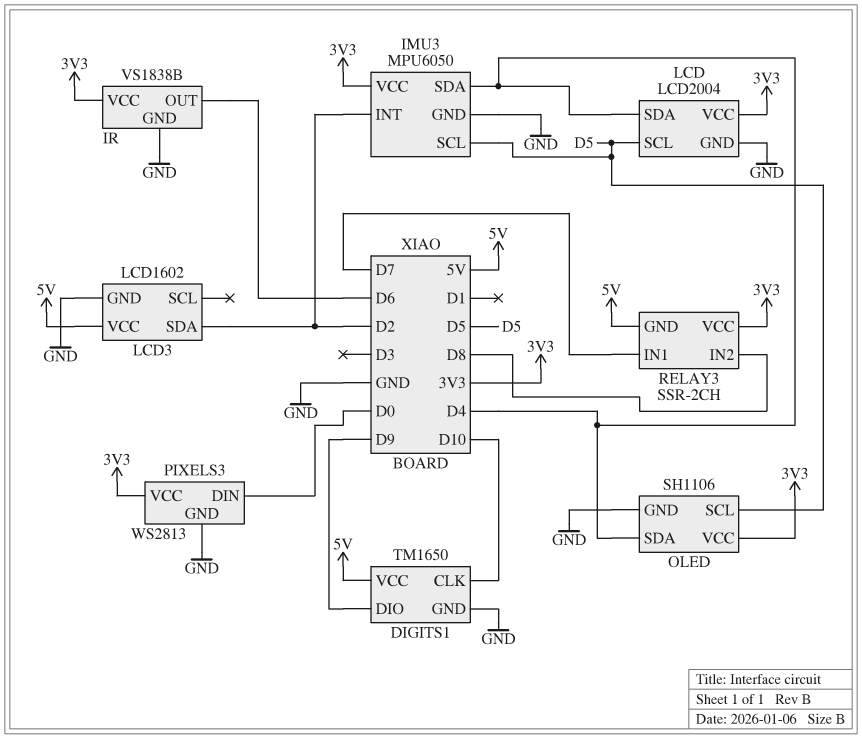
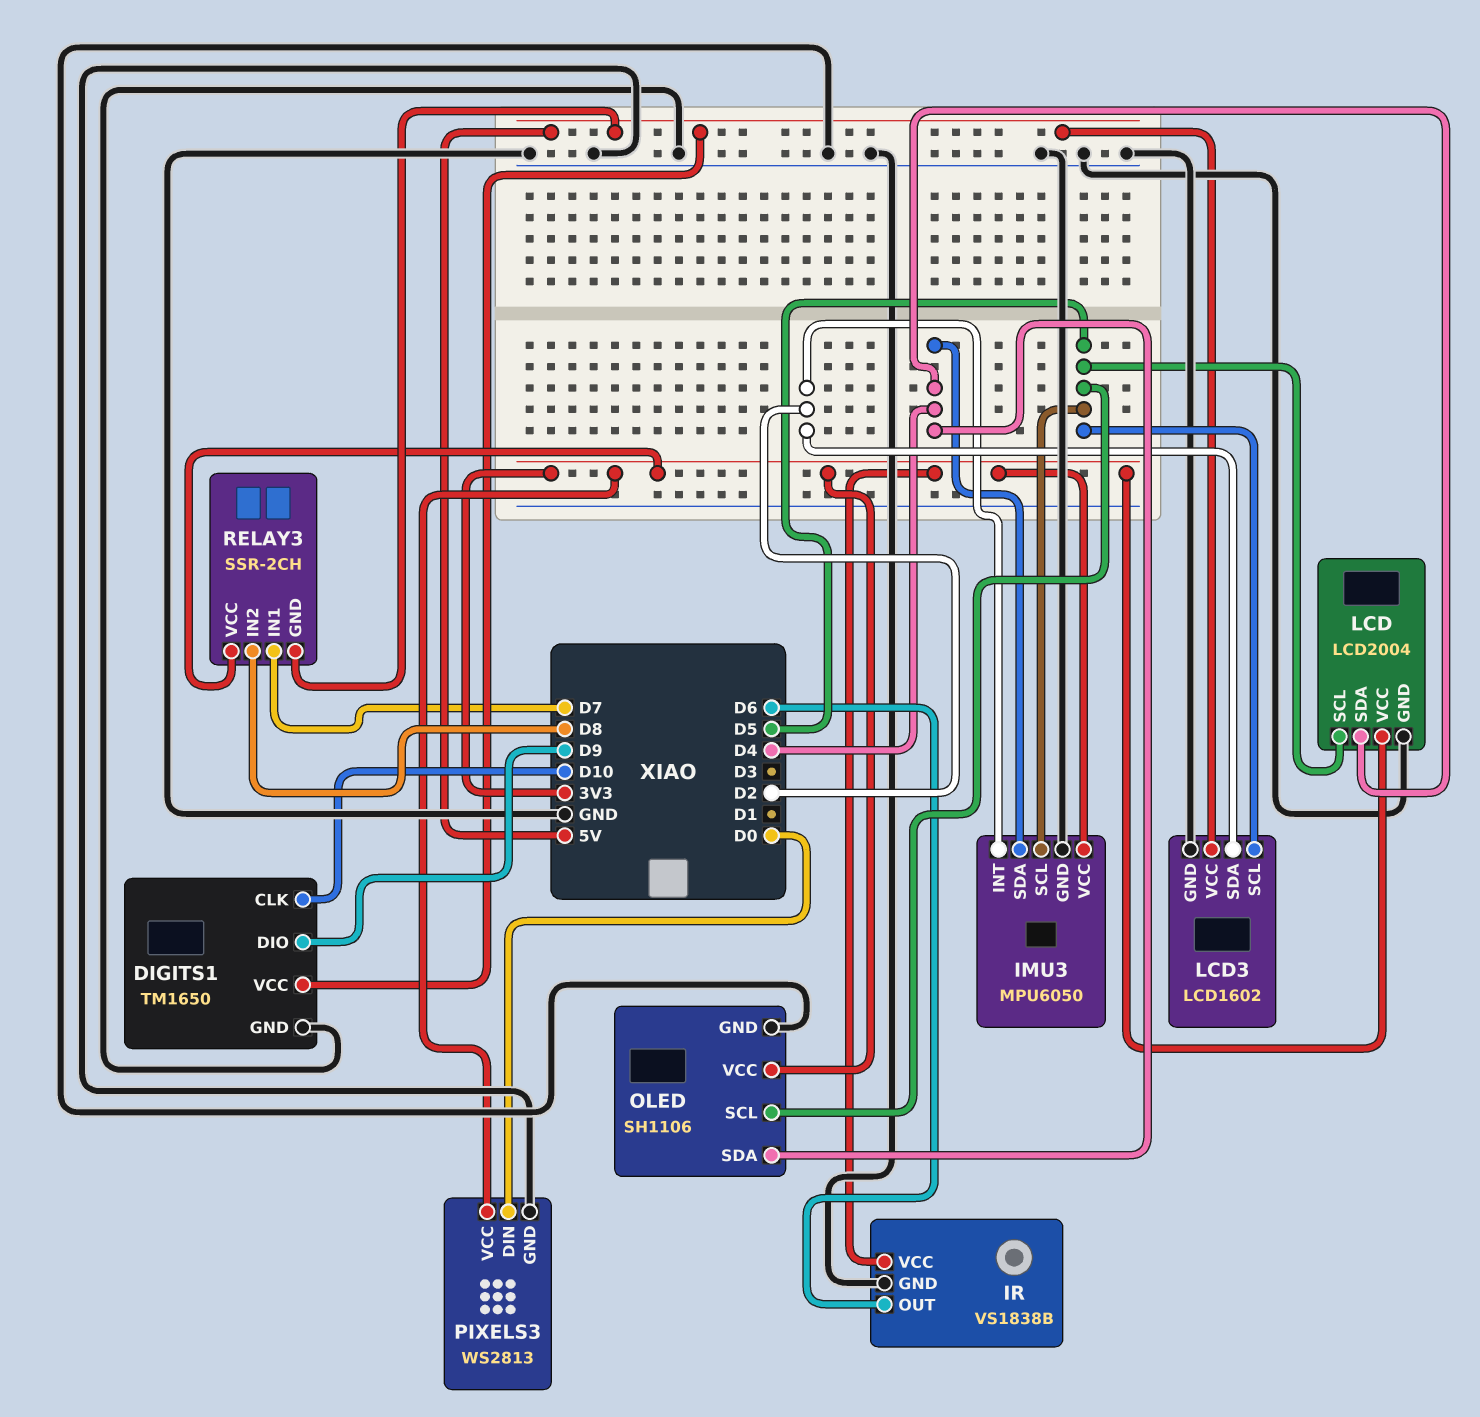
LCD3 pin SCL: none -> D5

